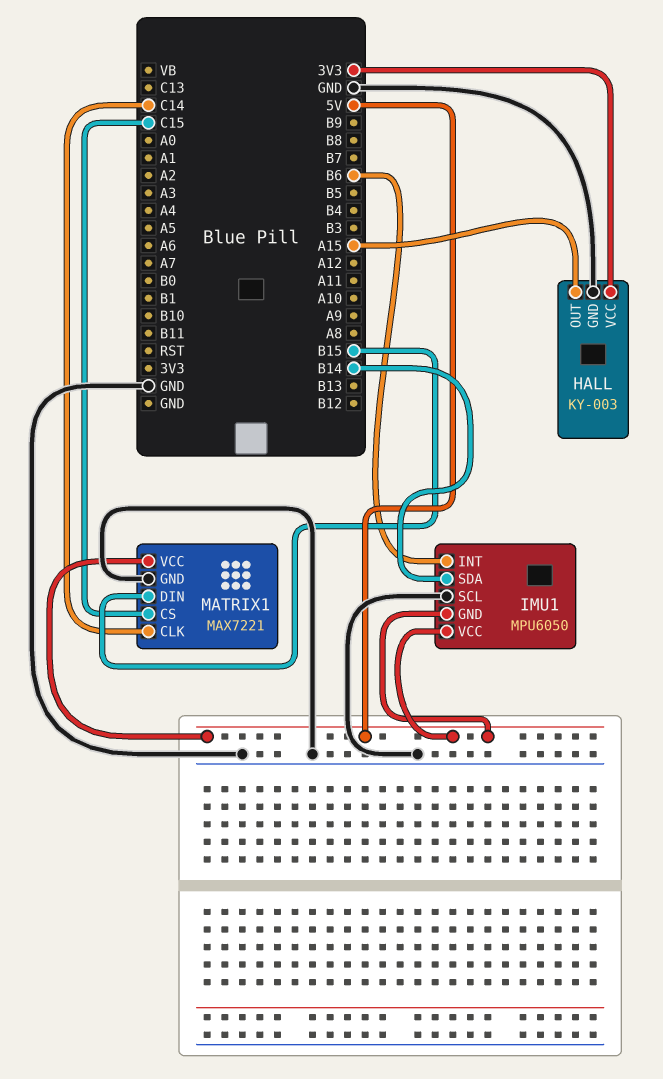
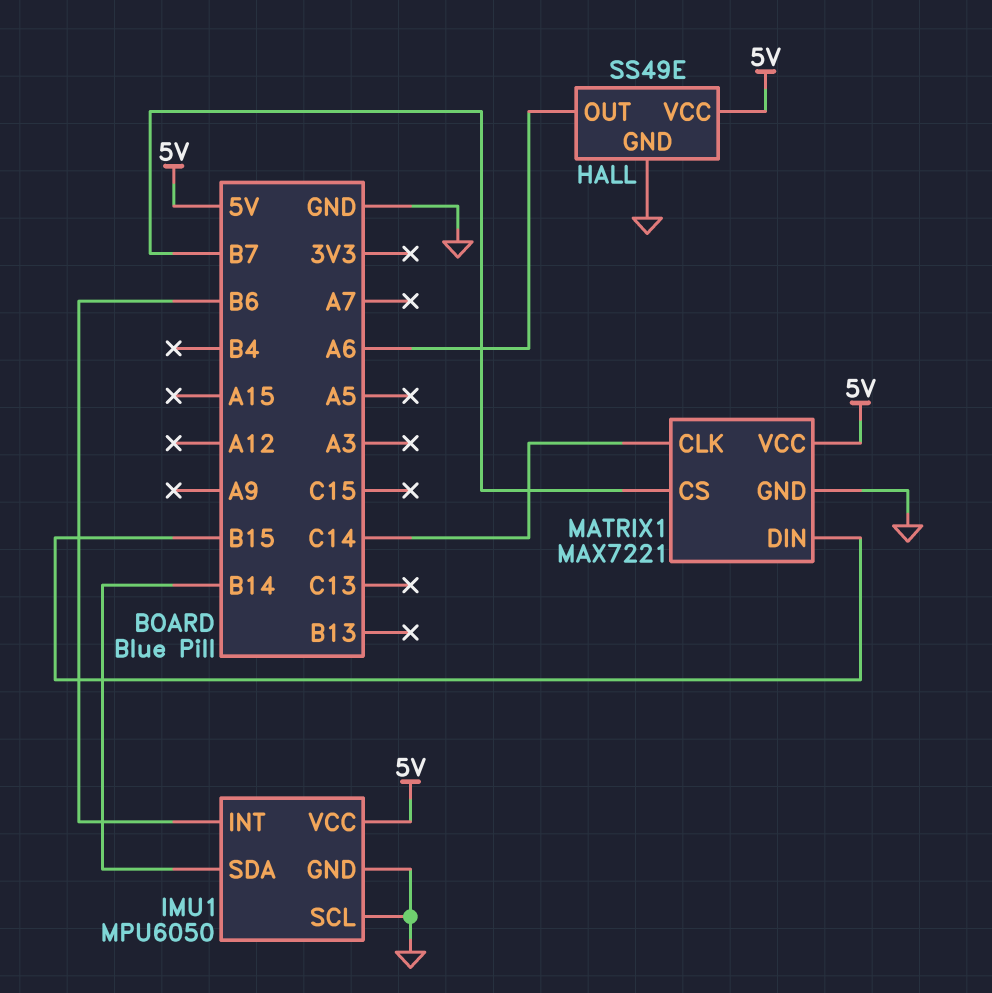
HALL: KY-003 -> SS49E
HALL pin OUT: A15 -> A6
HALL pin VCC: 3V3 -> 5V
IMU1 pin GND: 5V -> GND
MATRIX1 pin CS: C15 -> B7

